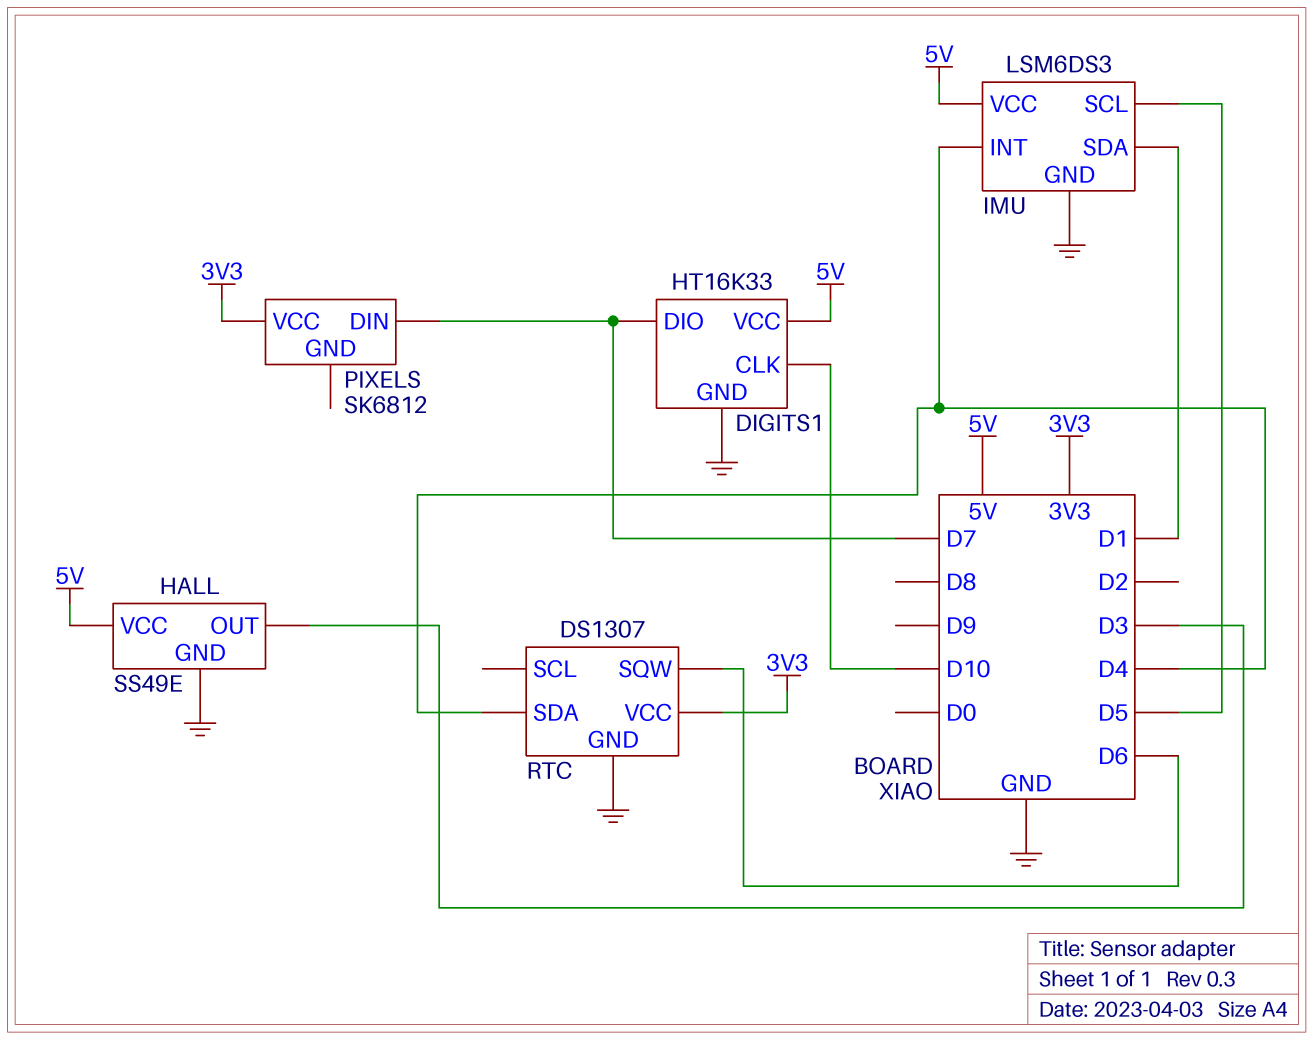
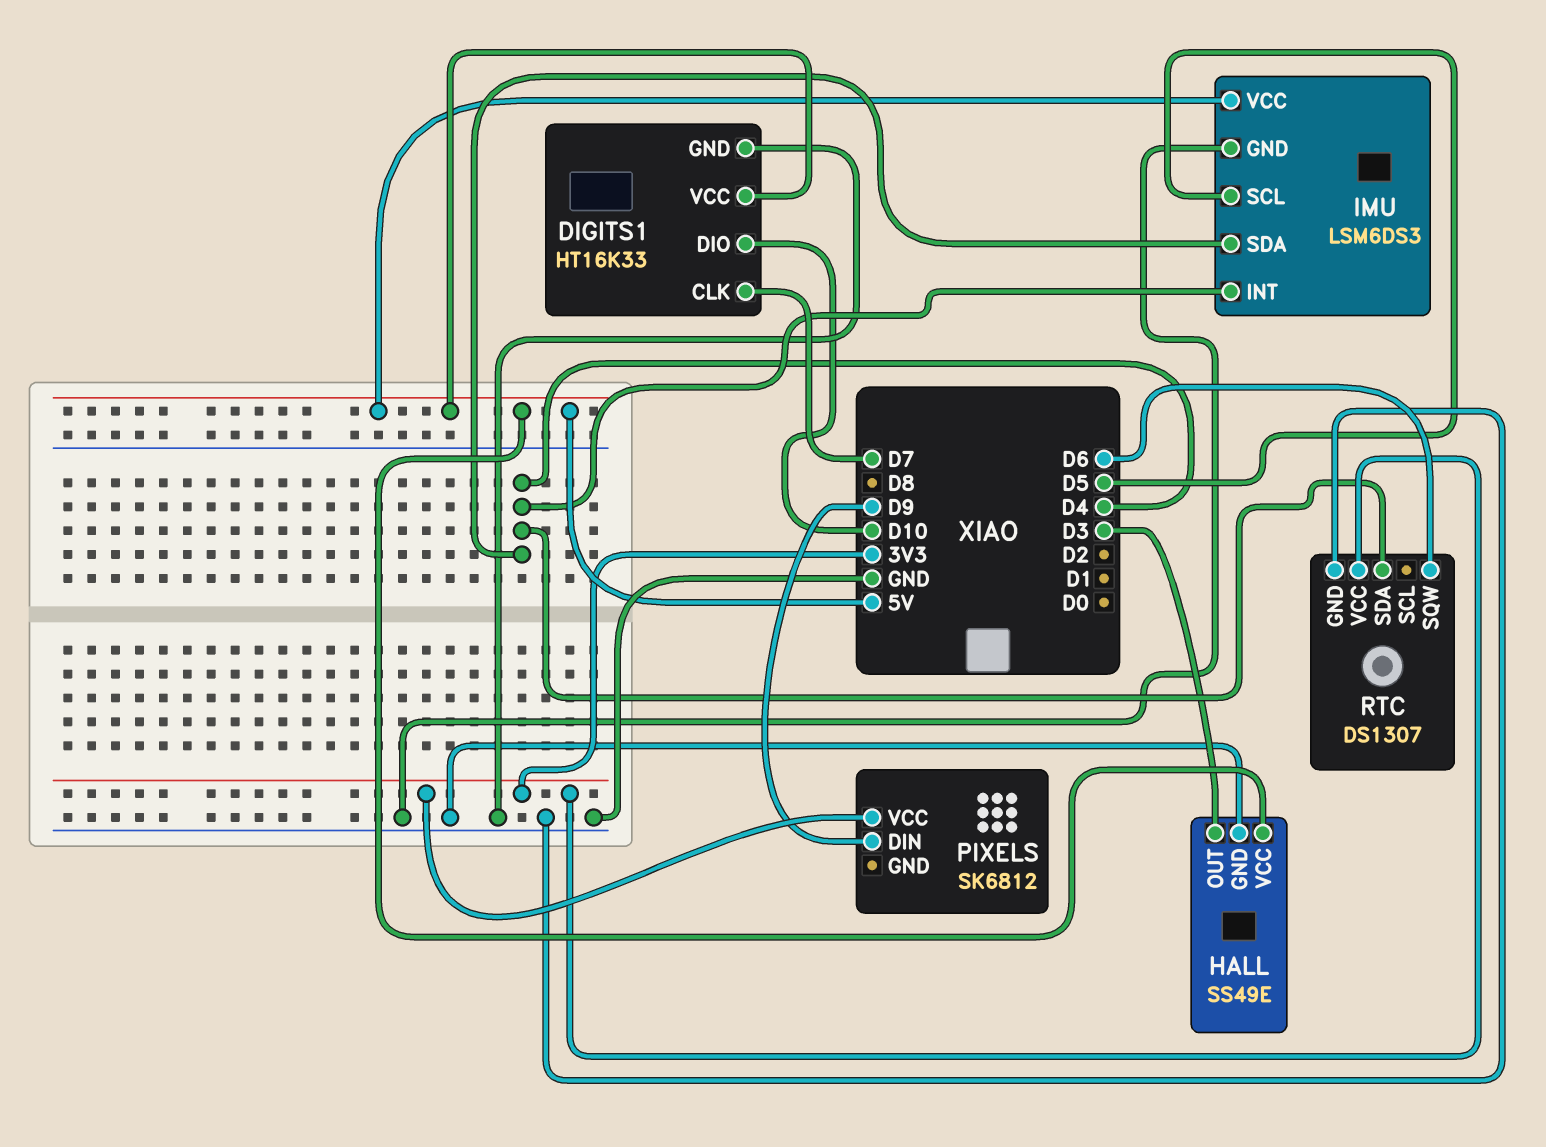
DIGITS1 pin CLK: D10 -> D7
DIGITS1 pin DIO: D7 -> D10
IMU pin SDA: D1 -> D4
PIXELS pin DIN: D7 -> D9

